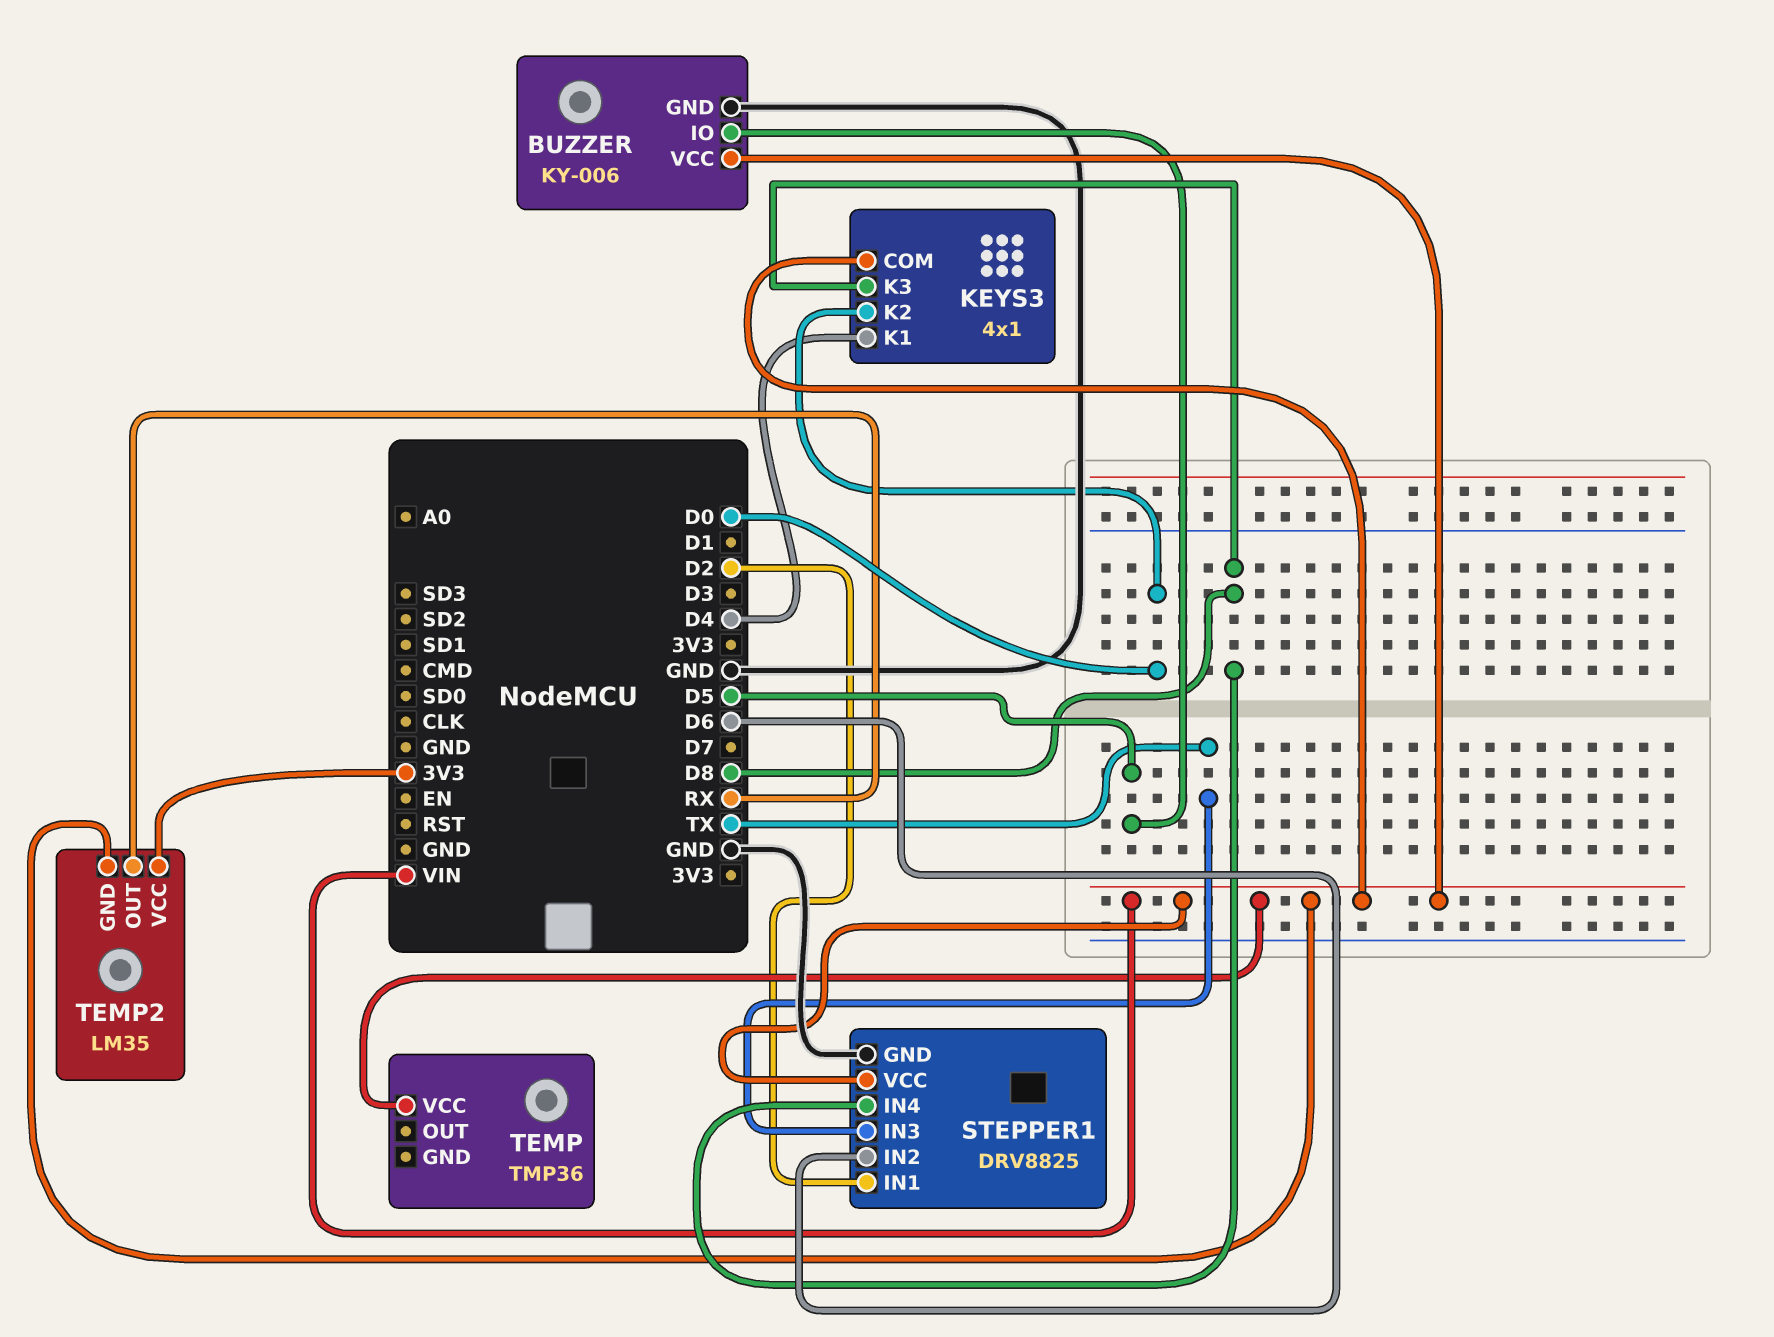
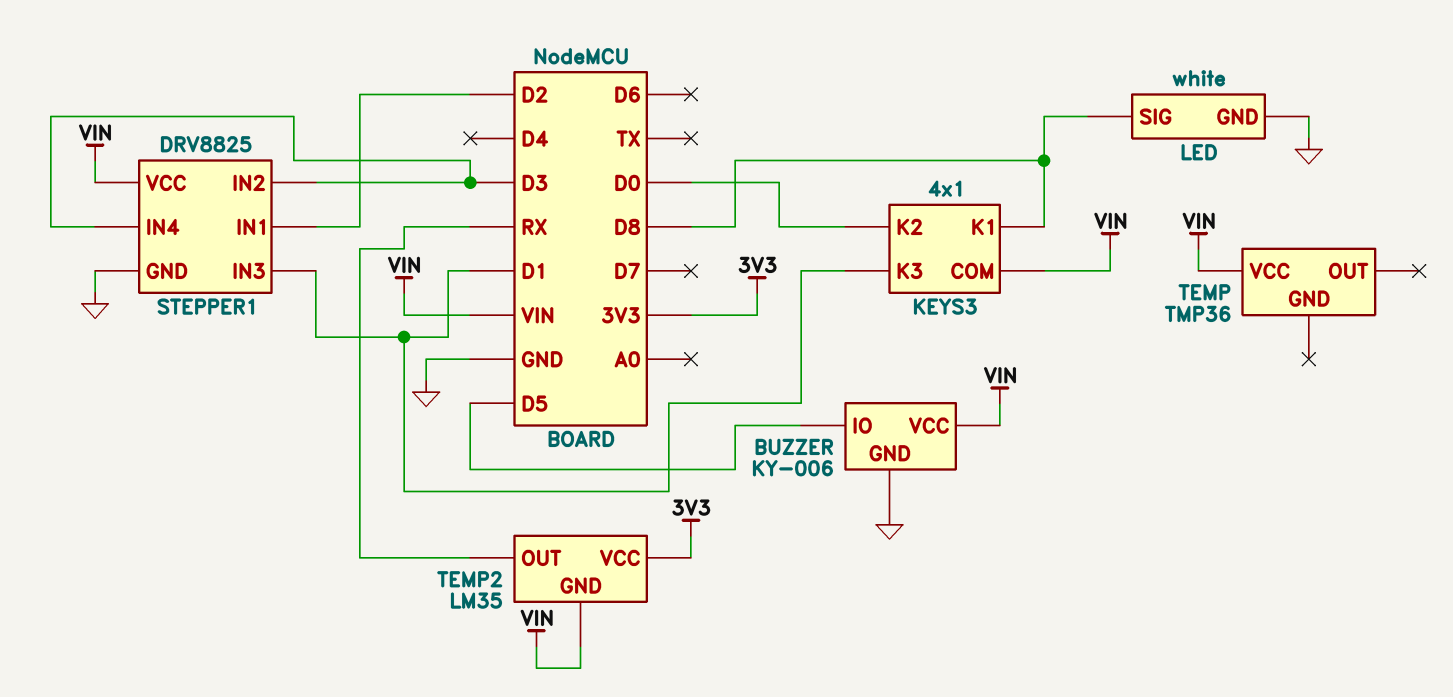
KEYS3 pin K1: D4 -> D8
KEYS3 pin K3: D8 -> D1
LED: none -> white
LED pin GND: none -> GND
LED pin SIG: none -> D8
STEPPER1 pin IN2: D6 -> D3
STEPPER1 pin IN3: TX -> D1
STEPPER1 pin IN4: D8 -> D3

